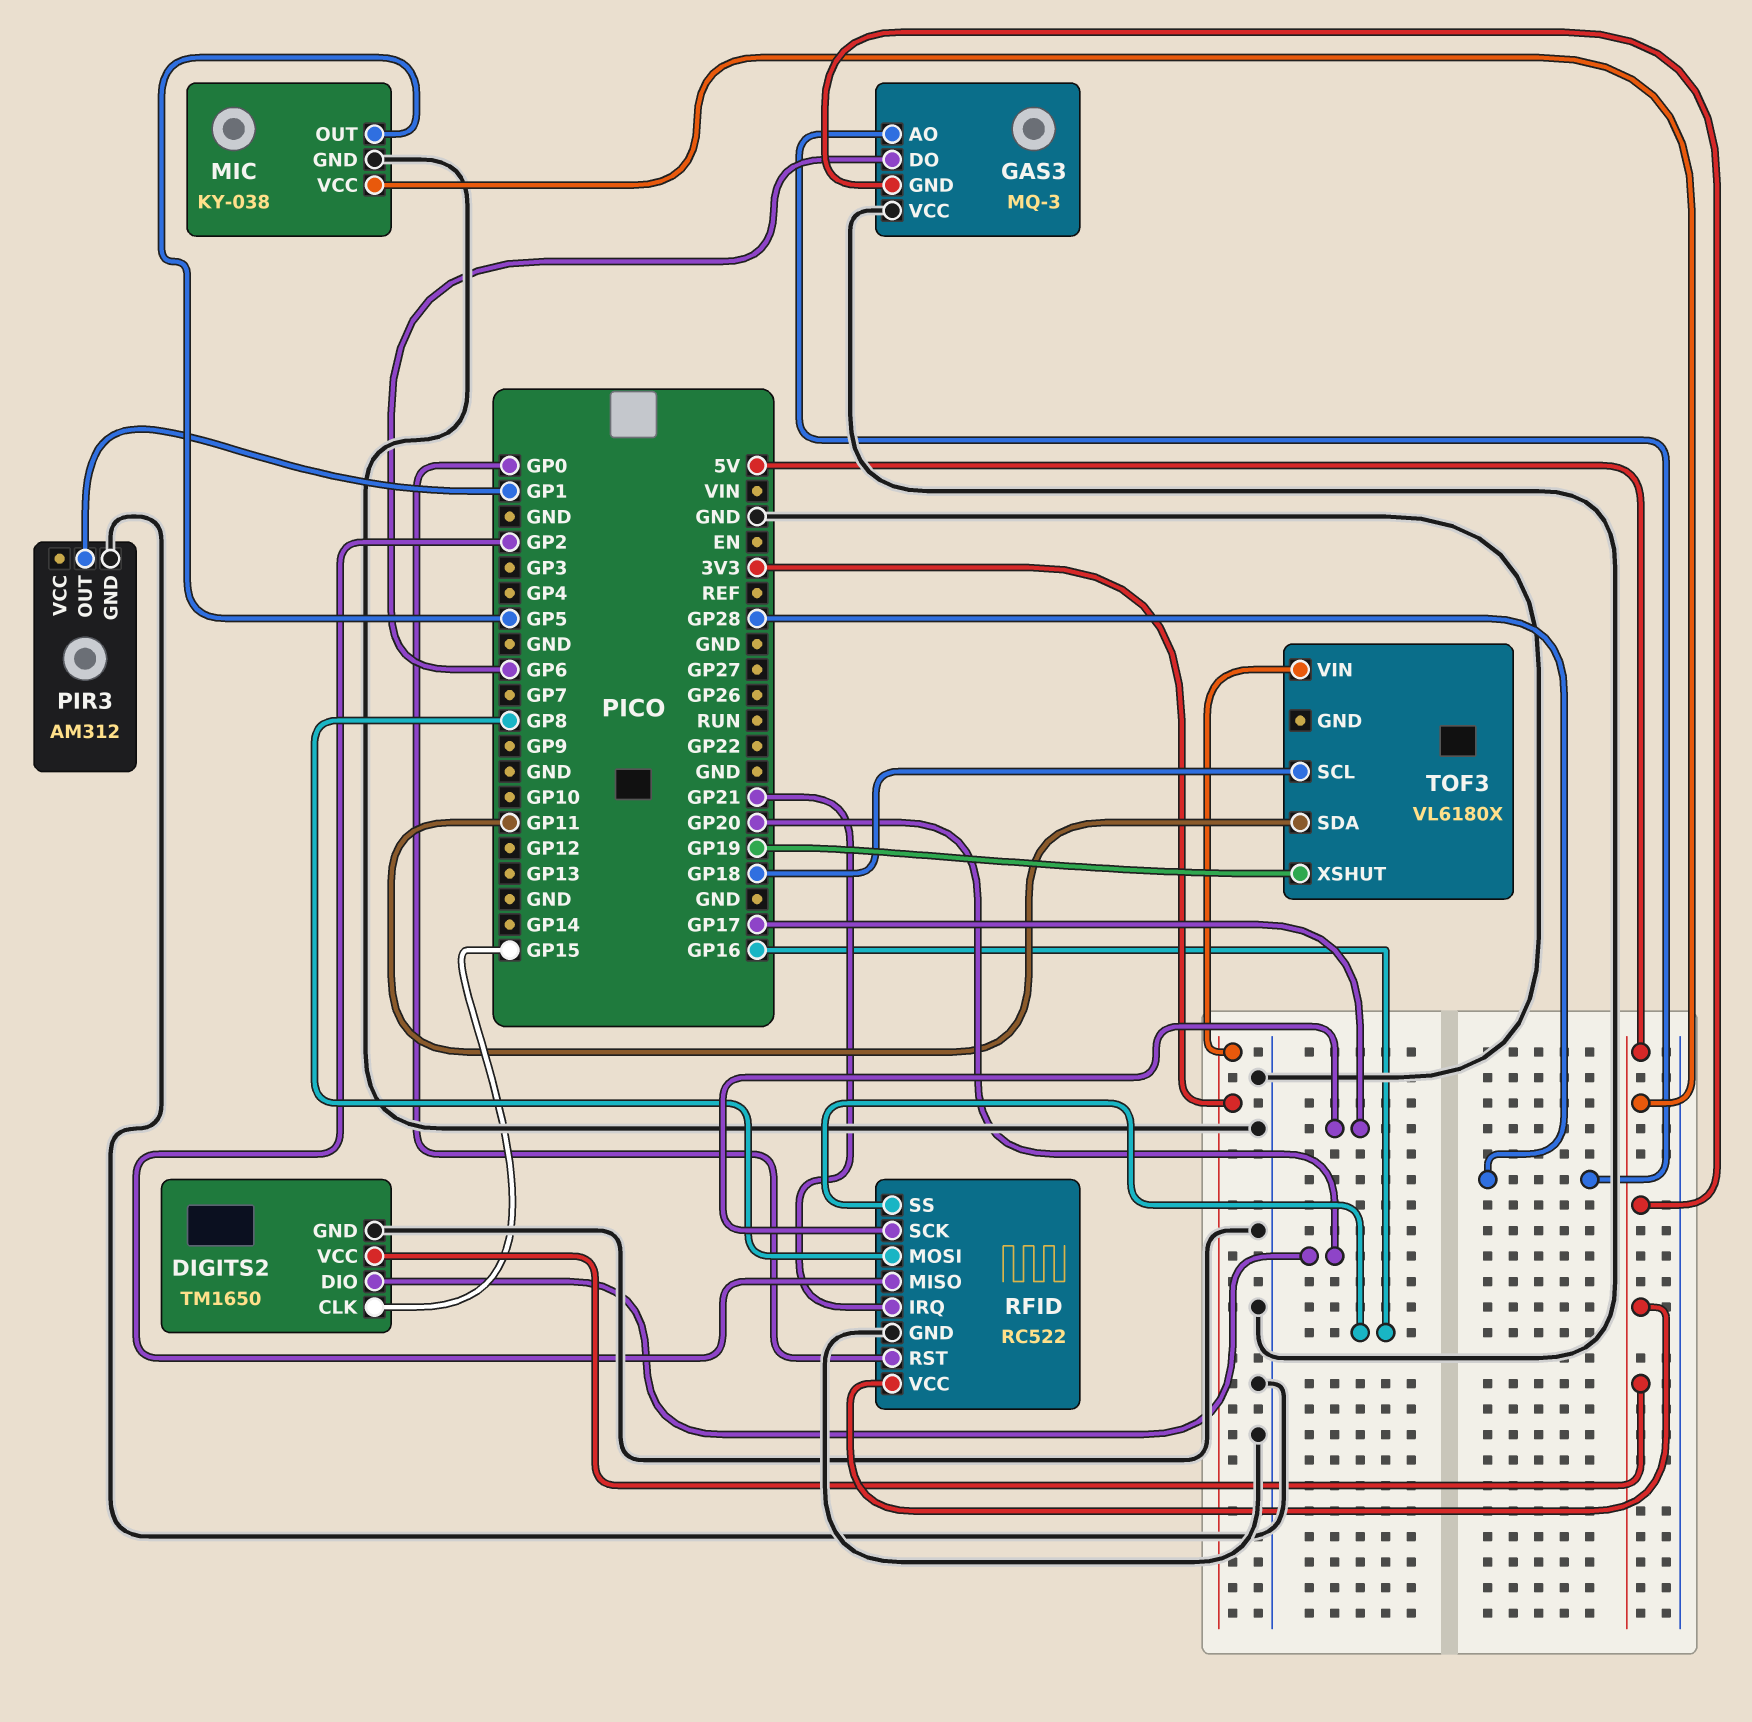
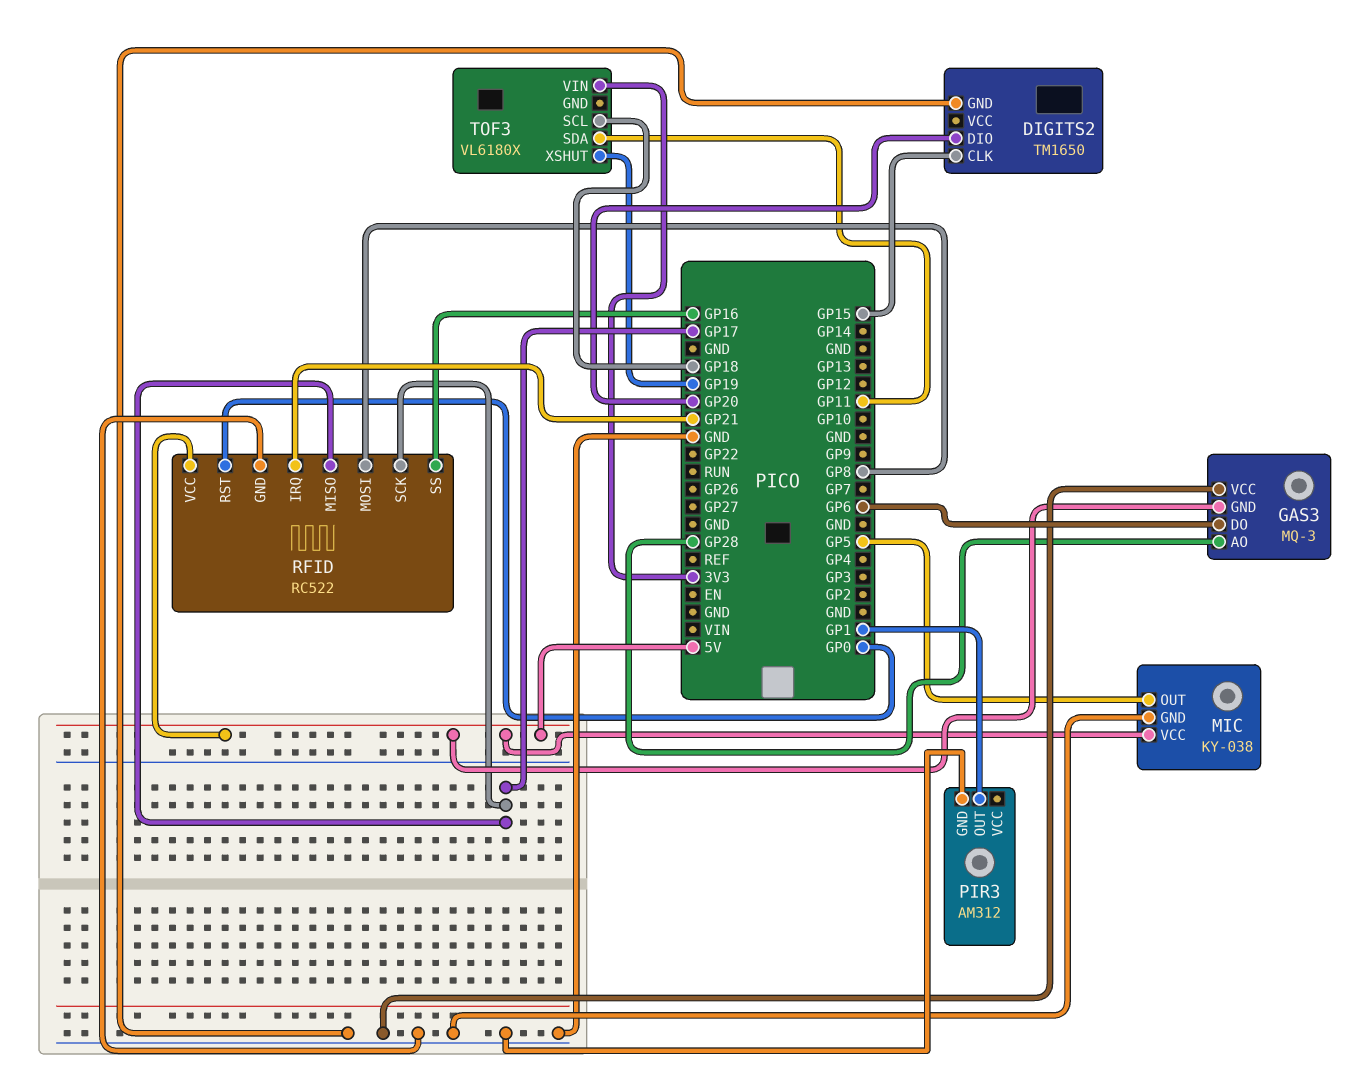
DIGITS2 pin VCC: 5V -> none
RFID pin MISO: GP2 -> GP17

